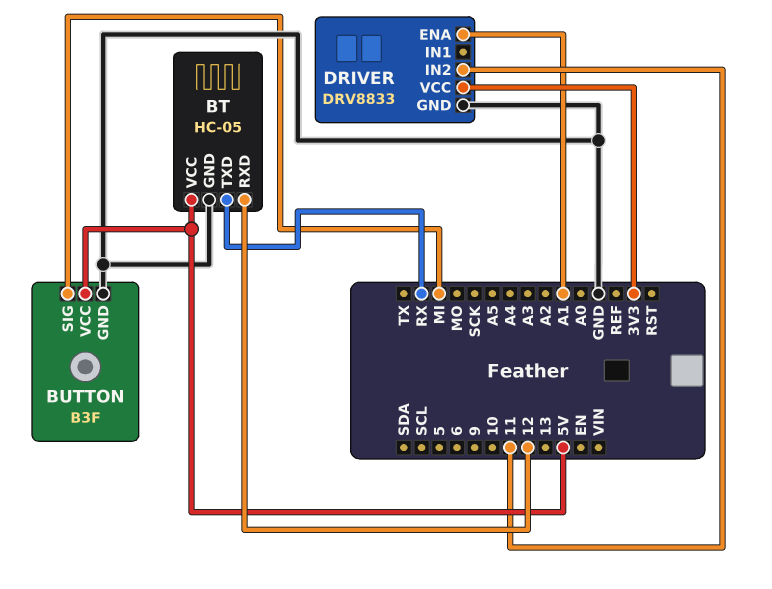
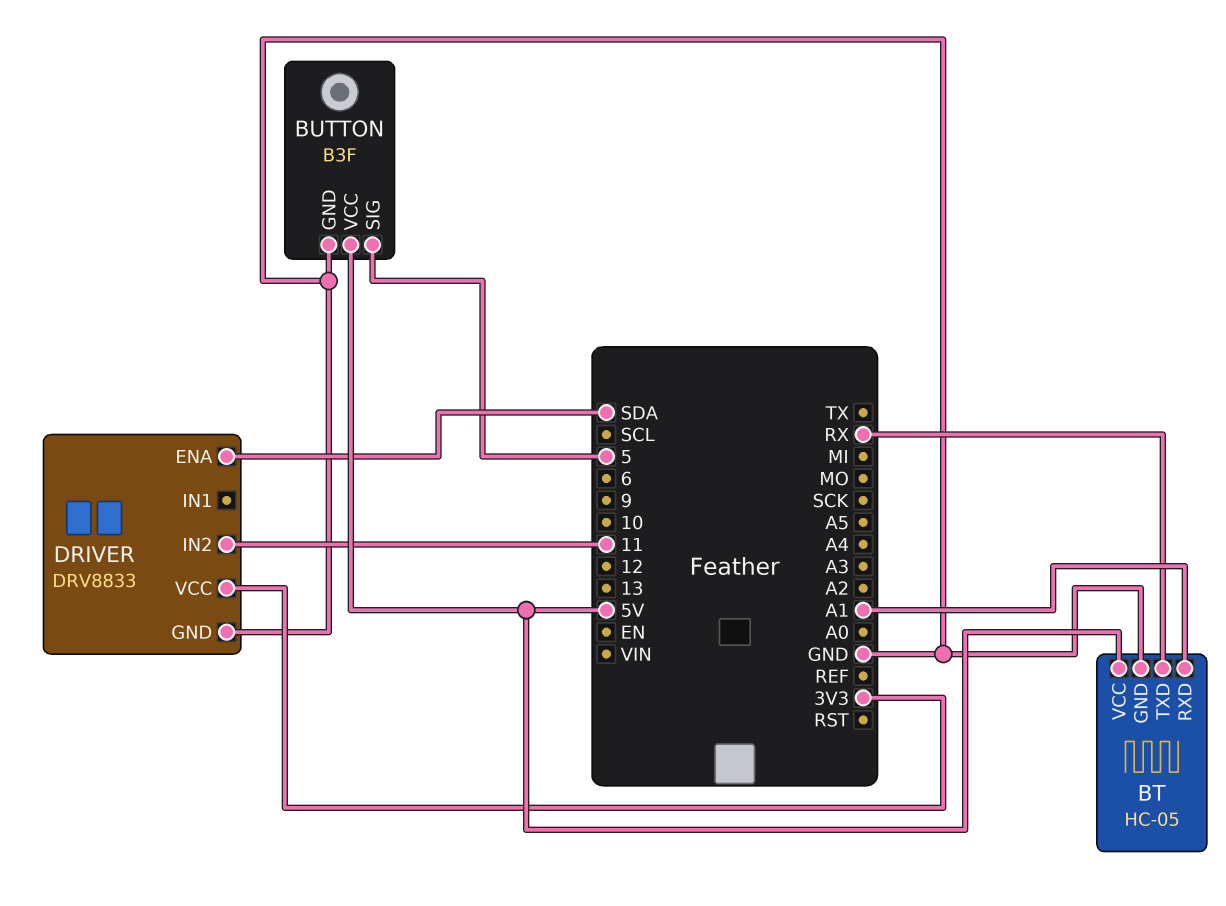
BT pin RXD: 12 -> A1
BUTTON pin SIG: MI -> 5
DRIVER pin ENA: A1 -> SDA

